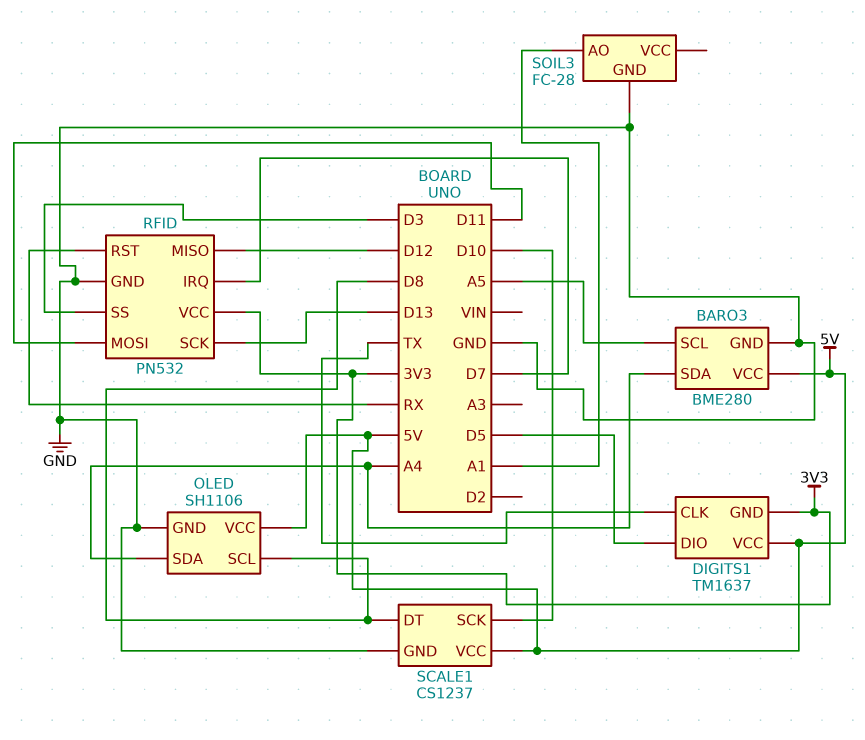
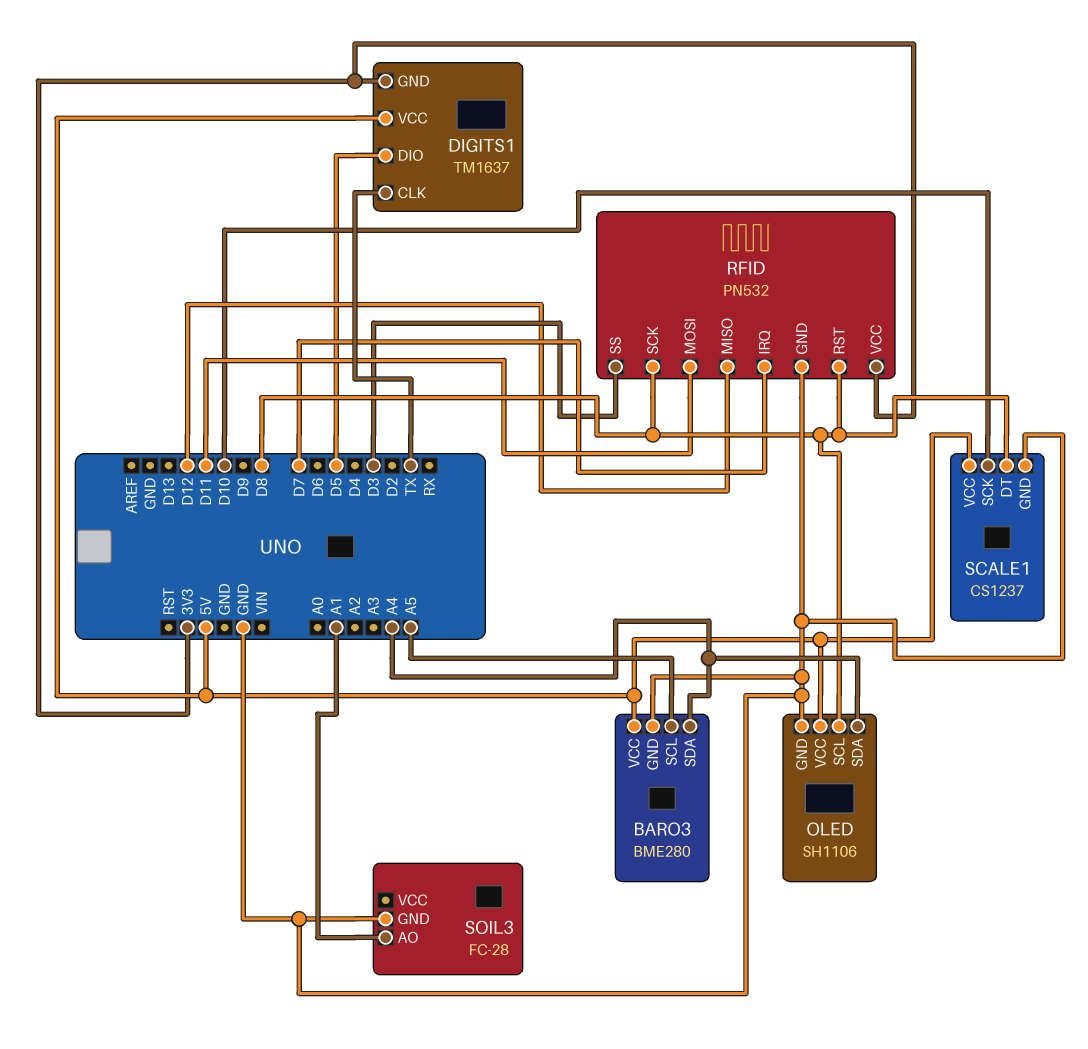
RFID pin RST: RX -> D8
RFID pin SCK: D13 -> D8

